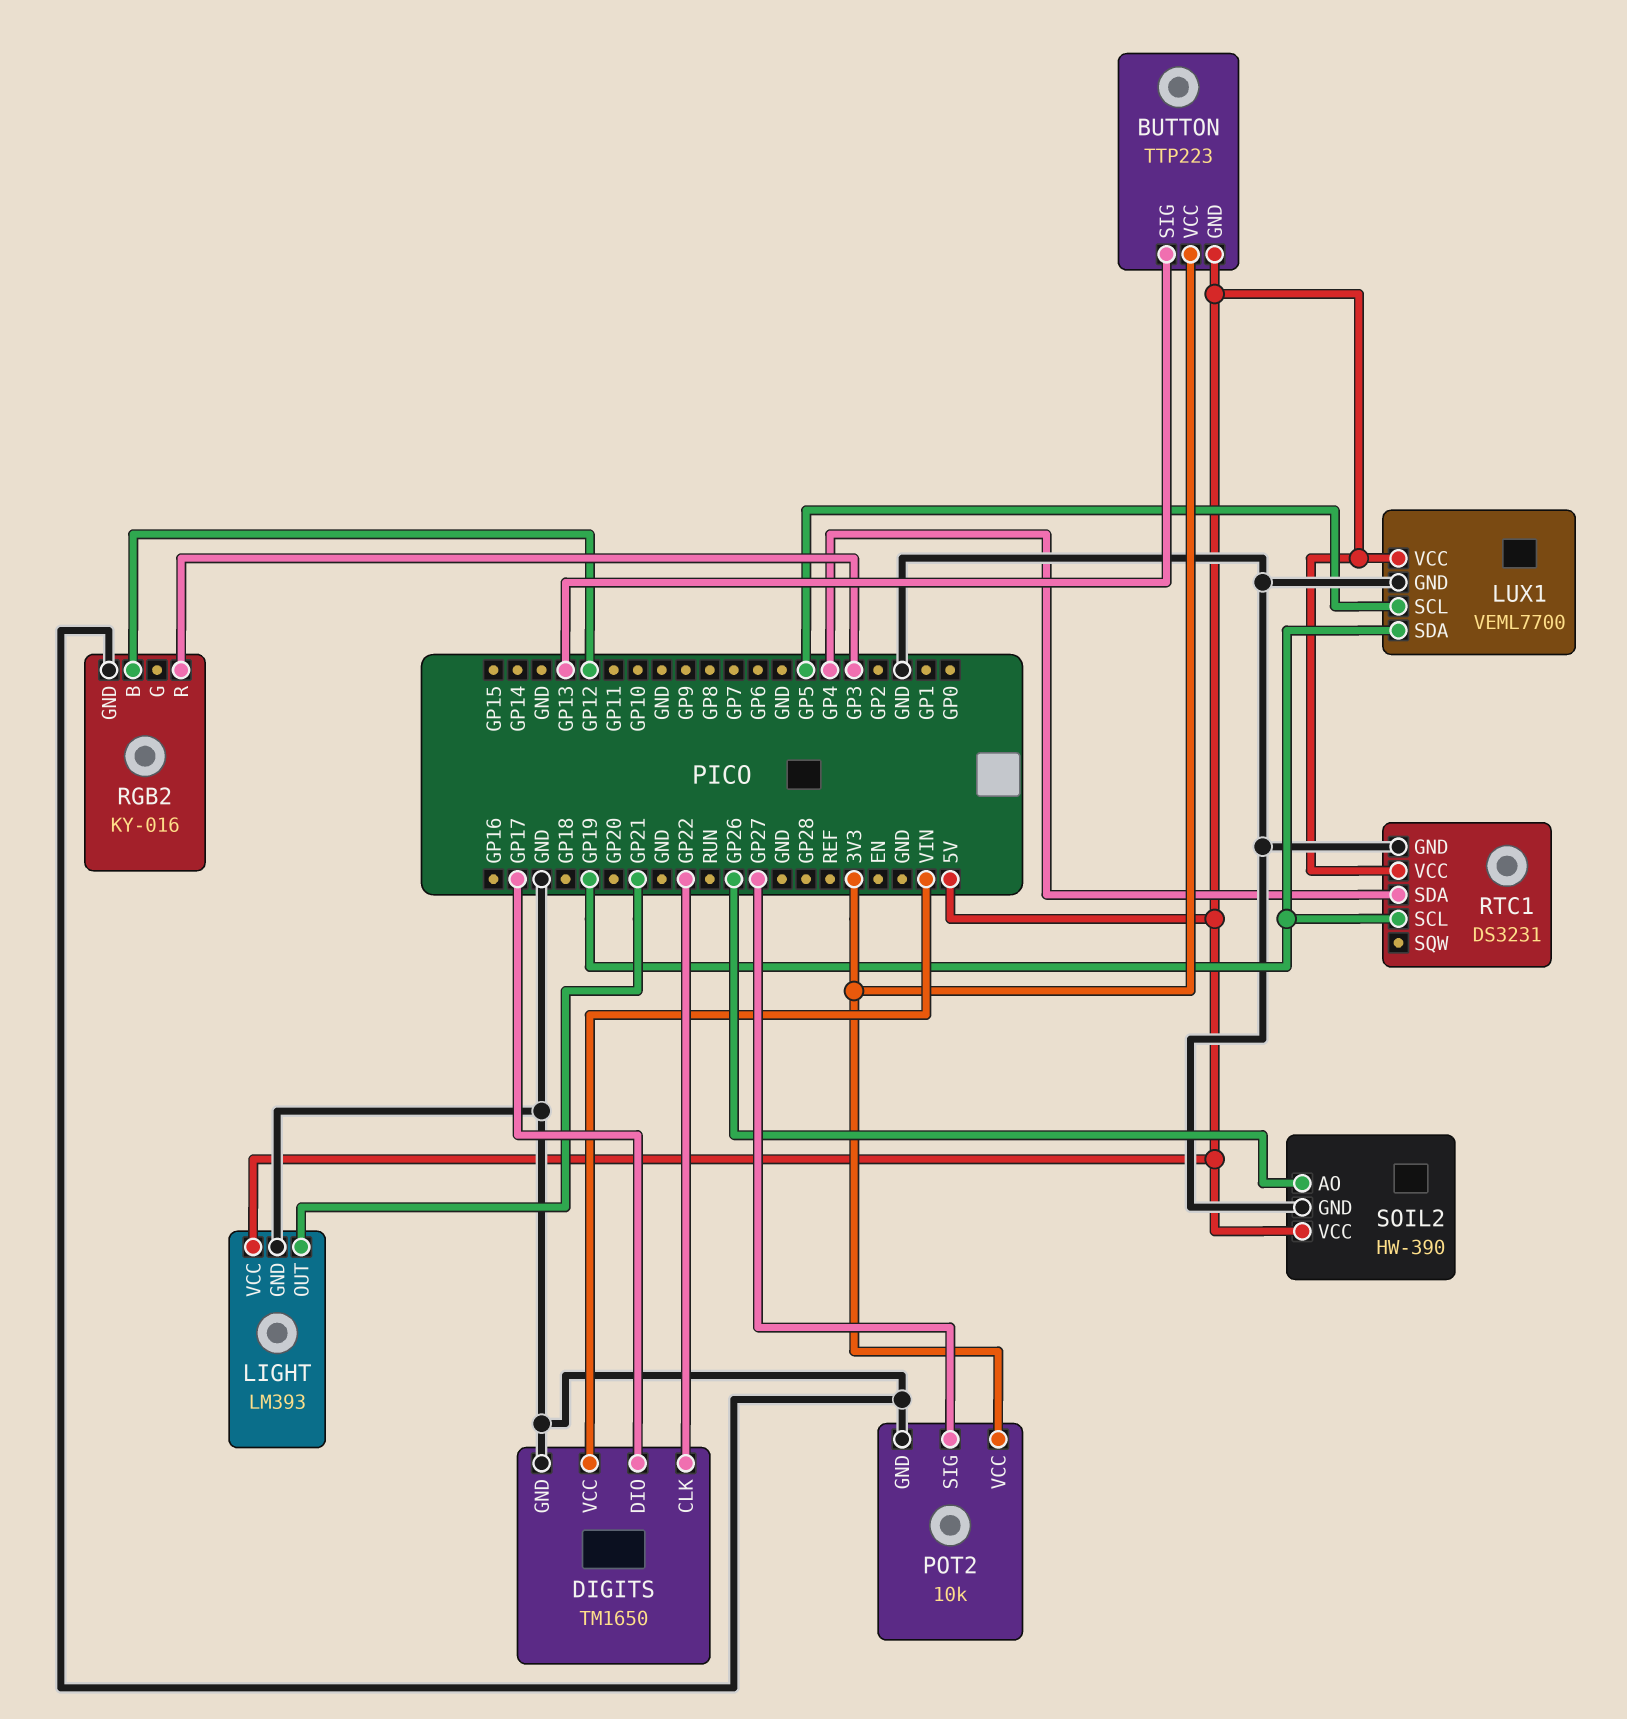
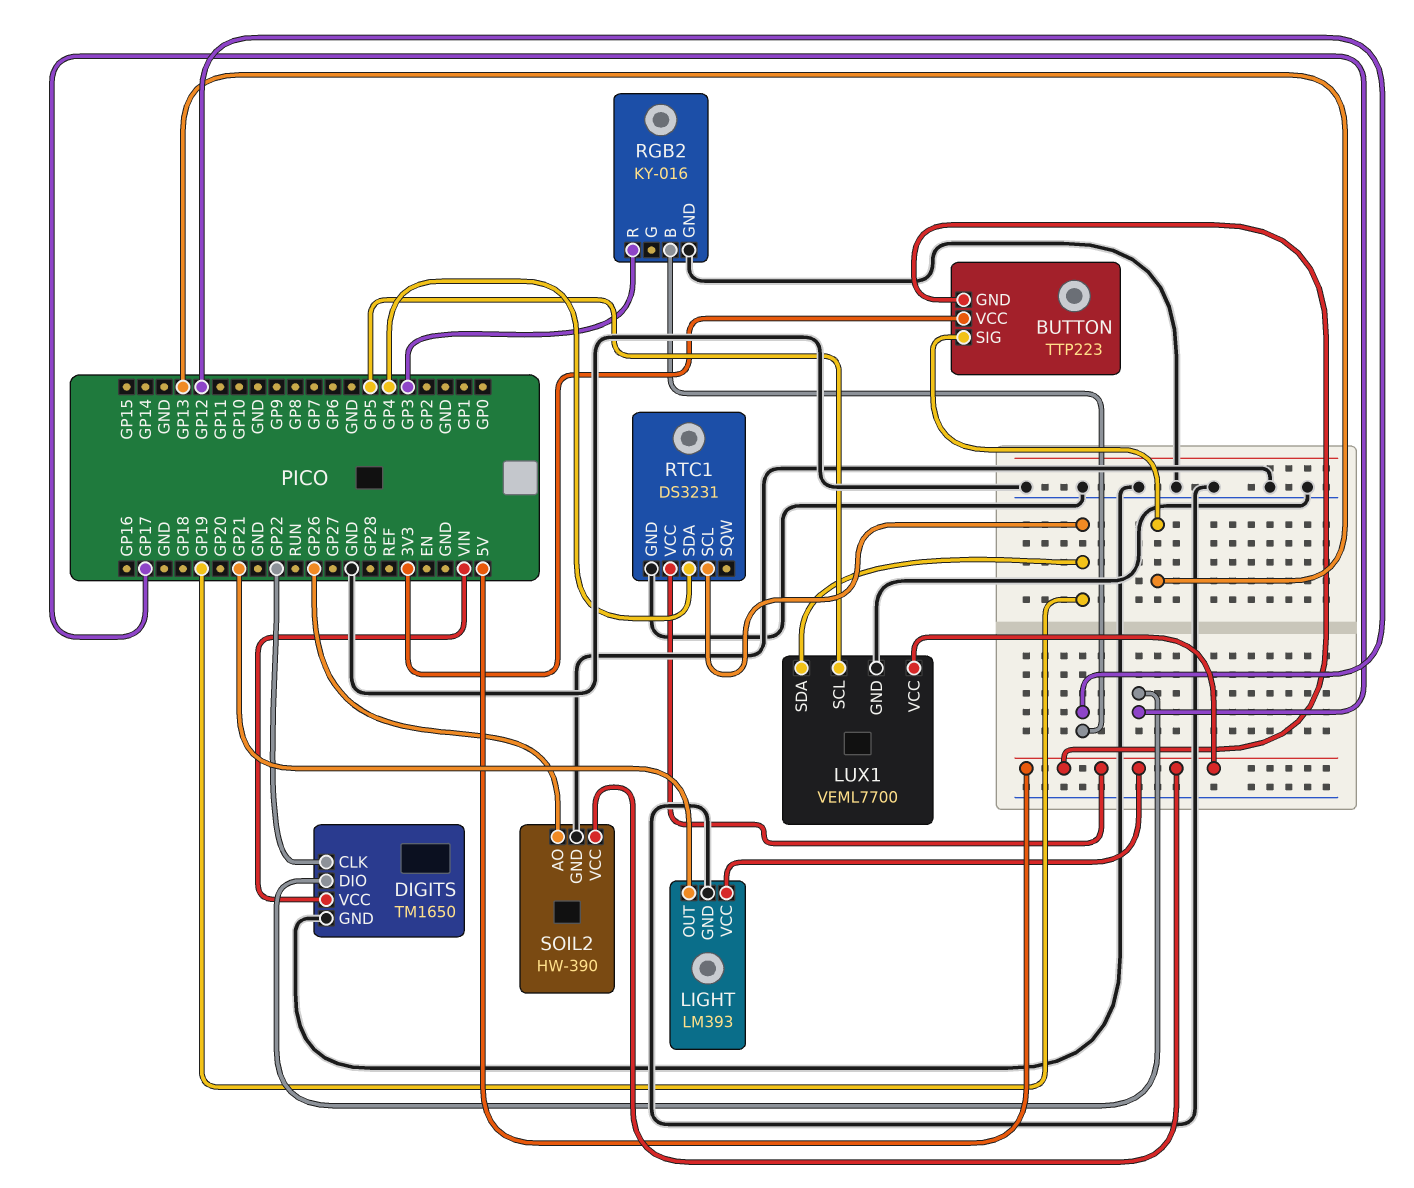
POT2: 10k -> none
POT2 pin GND: GND -> none
POT2 pin SIG: GP27 -> none
POT2 pin VCC: 3V3 -> none

